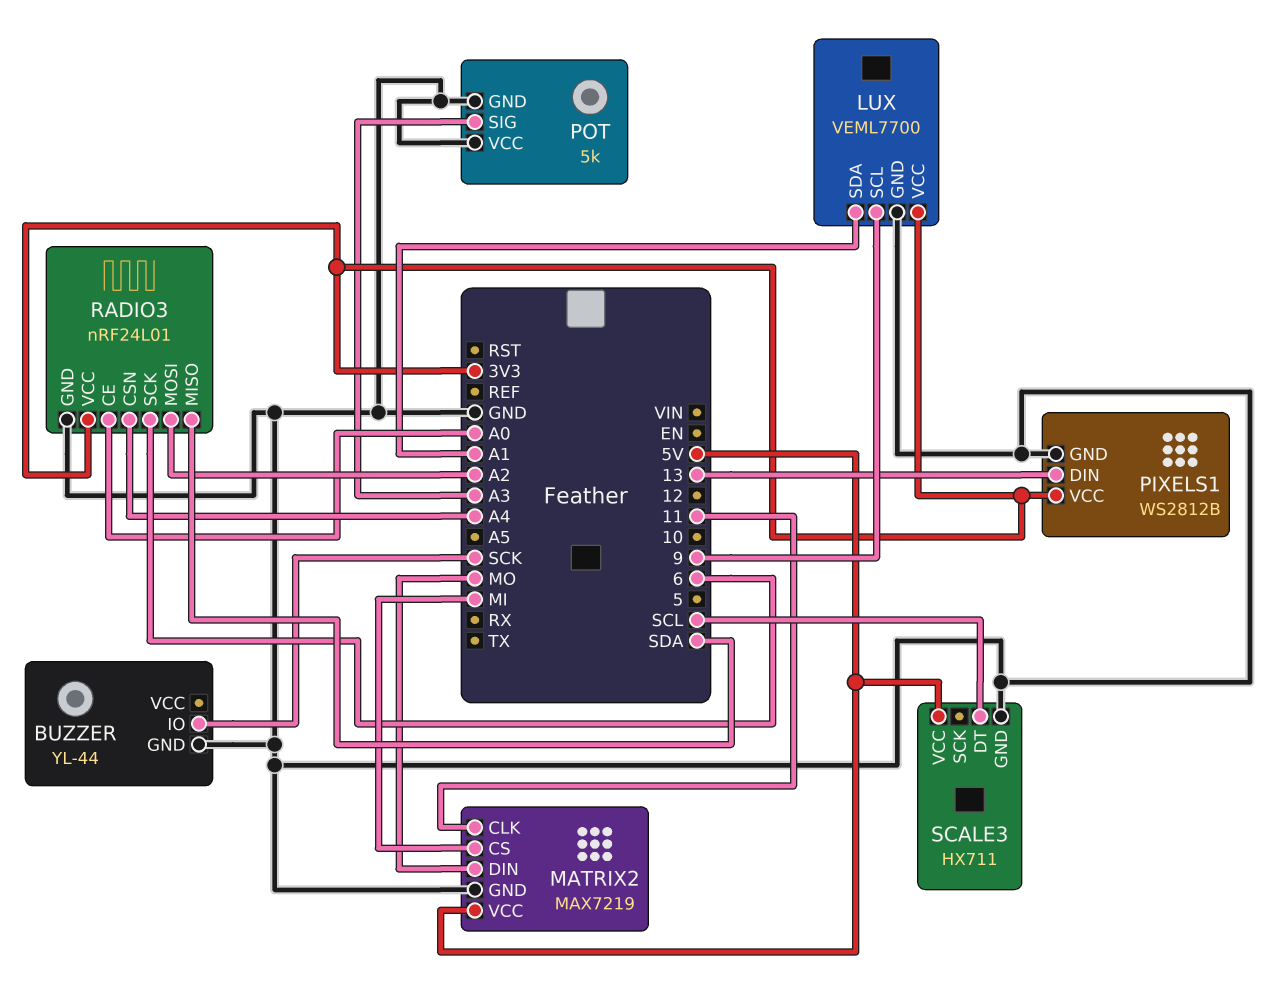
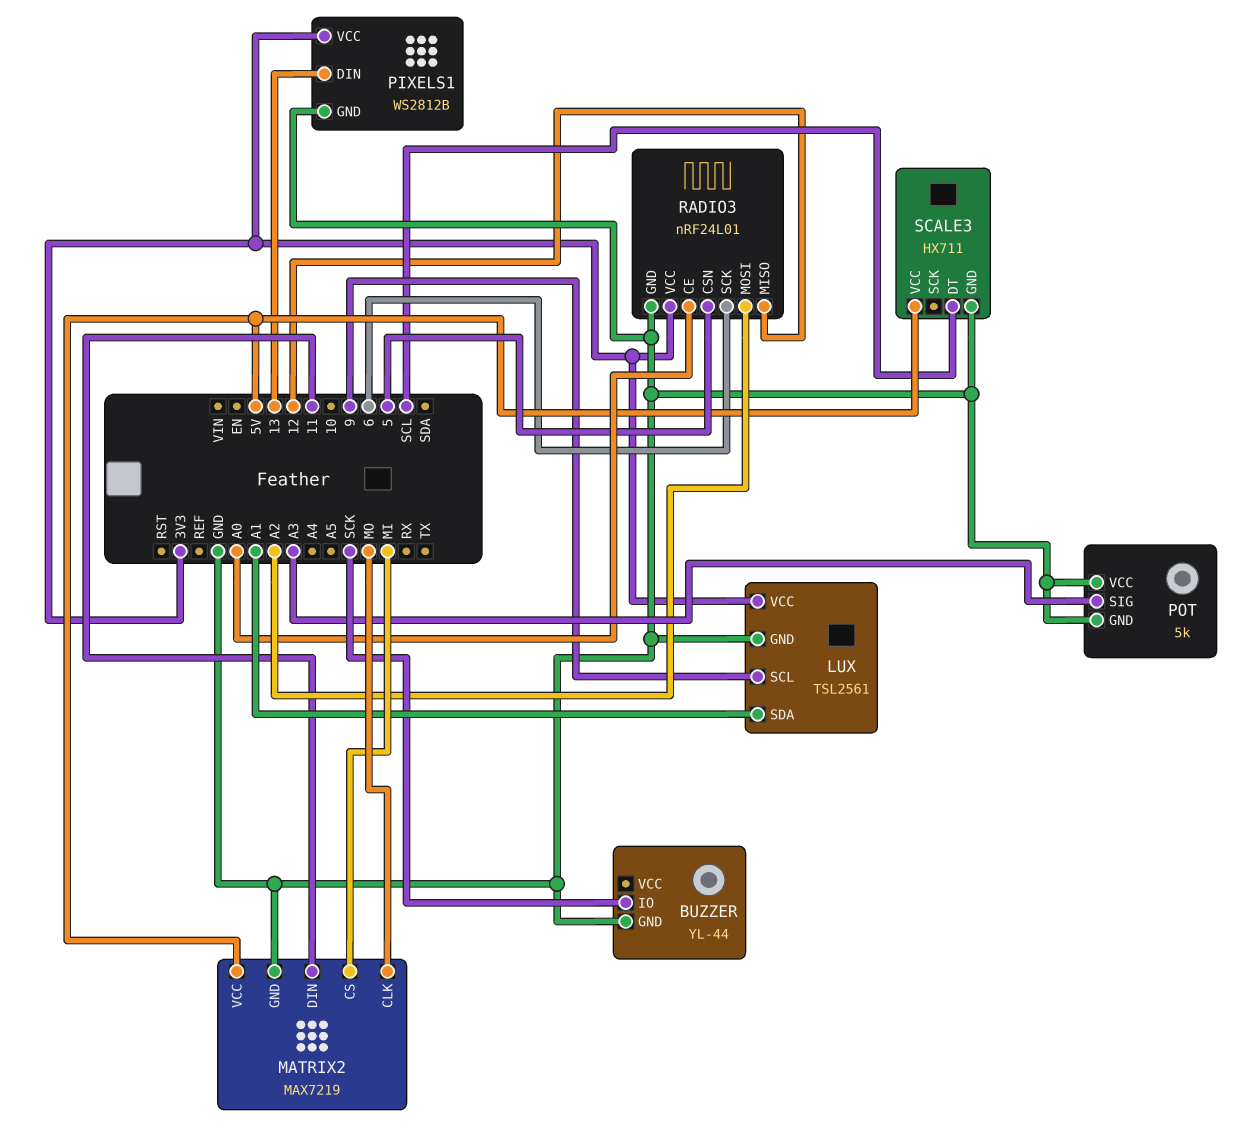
LUX: VEML7700 -> TSL2561
MATRIX2 pin CLK: 11 -> MO
MATRIX2 pin DIN: MO -> 11
RADIO3 pin CSN: A4 -> 5
RADIO3 pin MISO: SDA -> 12

